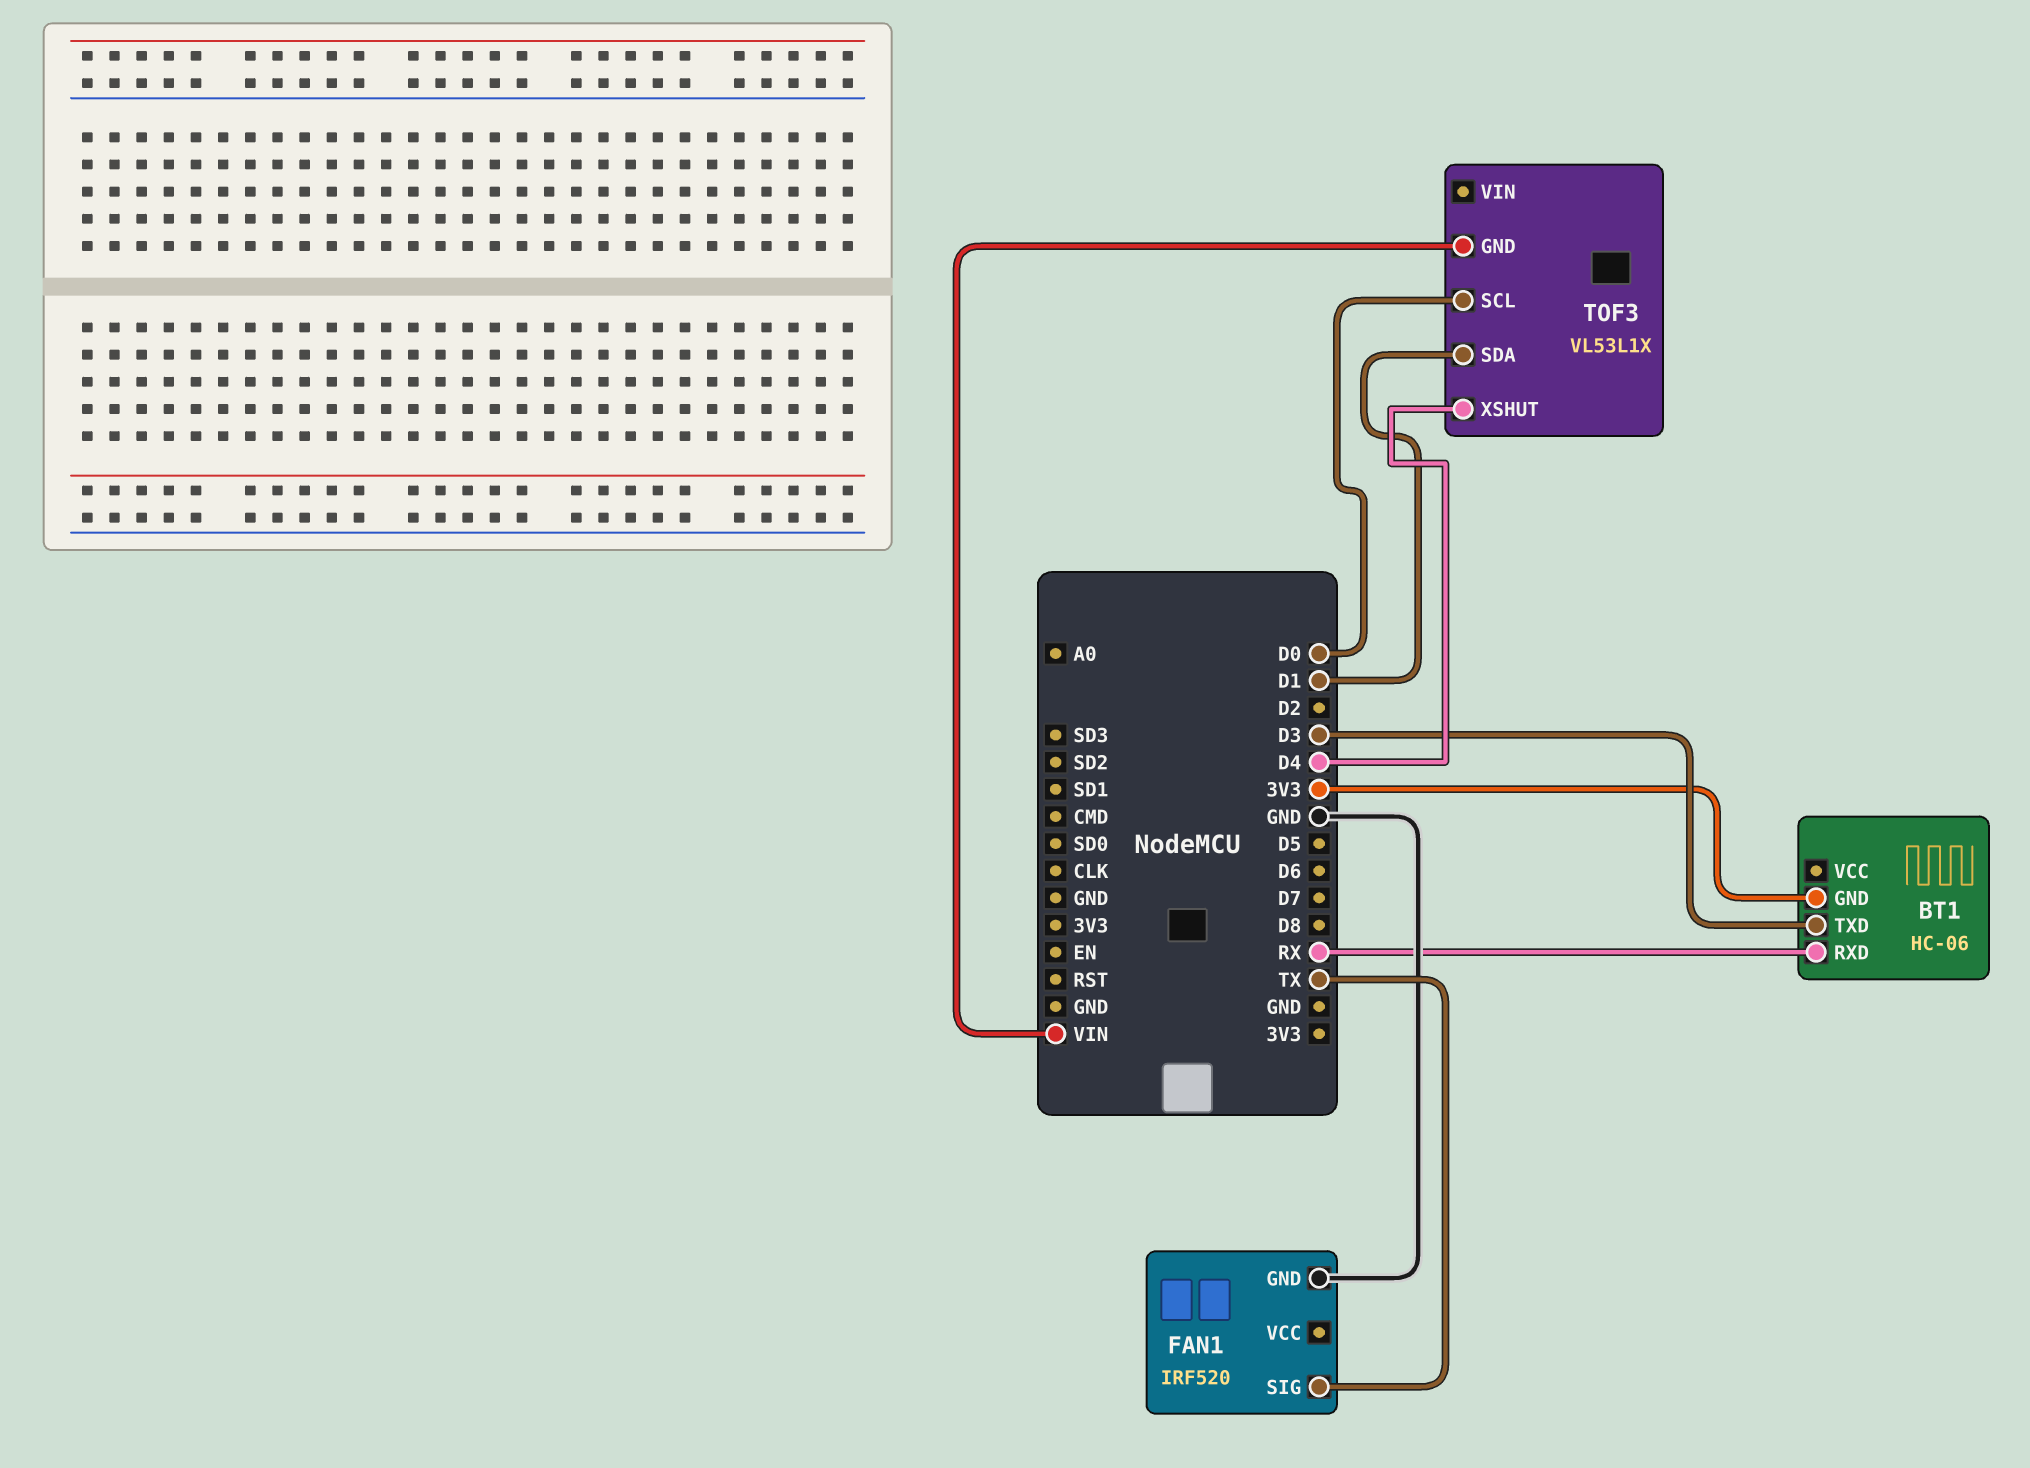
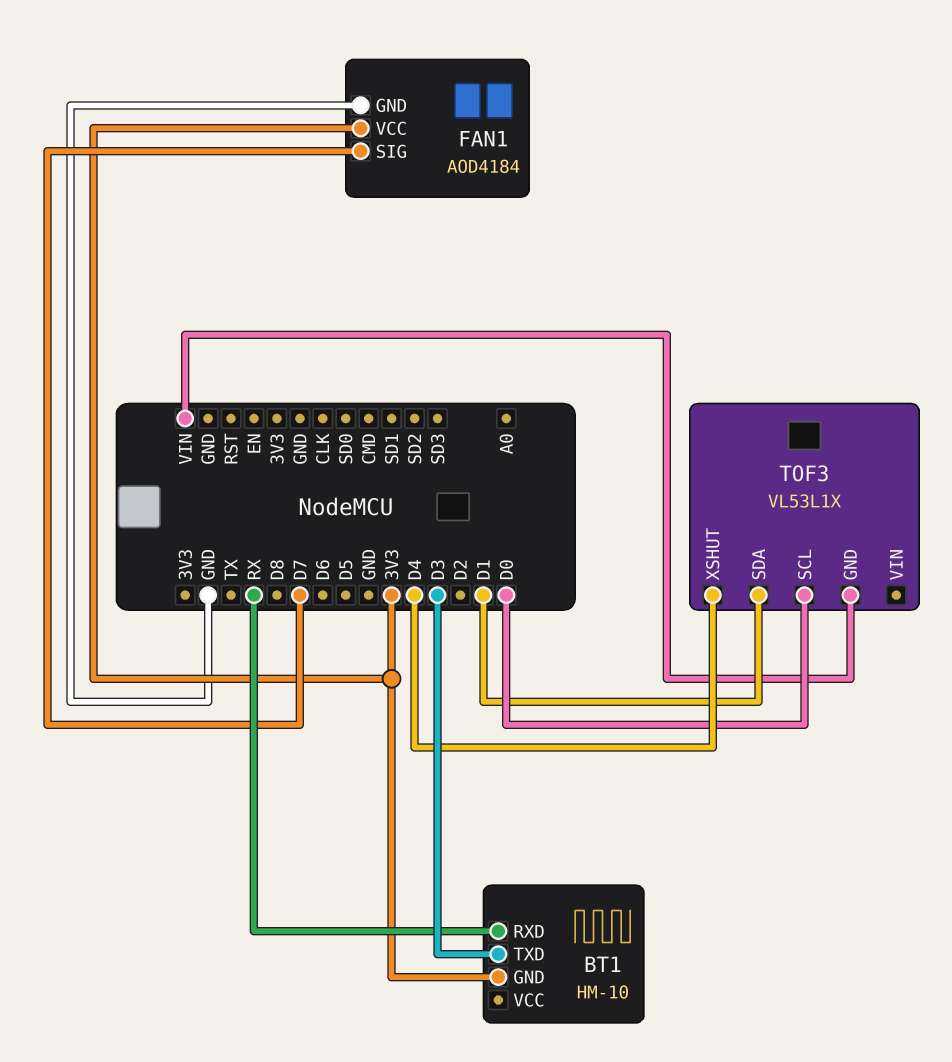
BT1: HC-06 -> HM-10
FAN1: IRF520 -> AOD4184
FAN1 pin SIG: TX -> D7
FAN1 pin VCC: none -> 3V3

